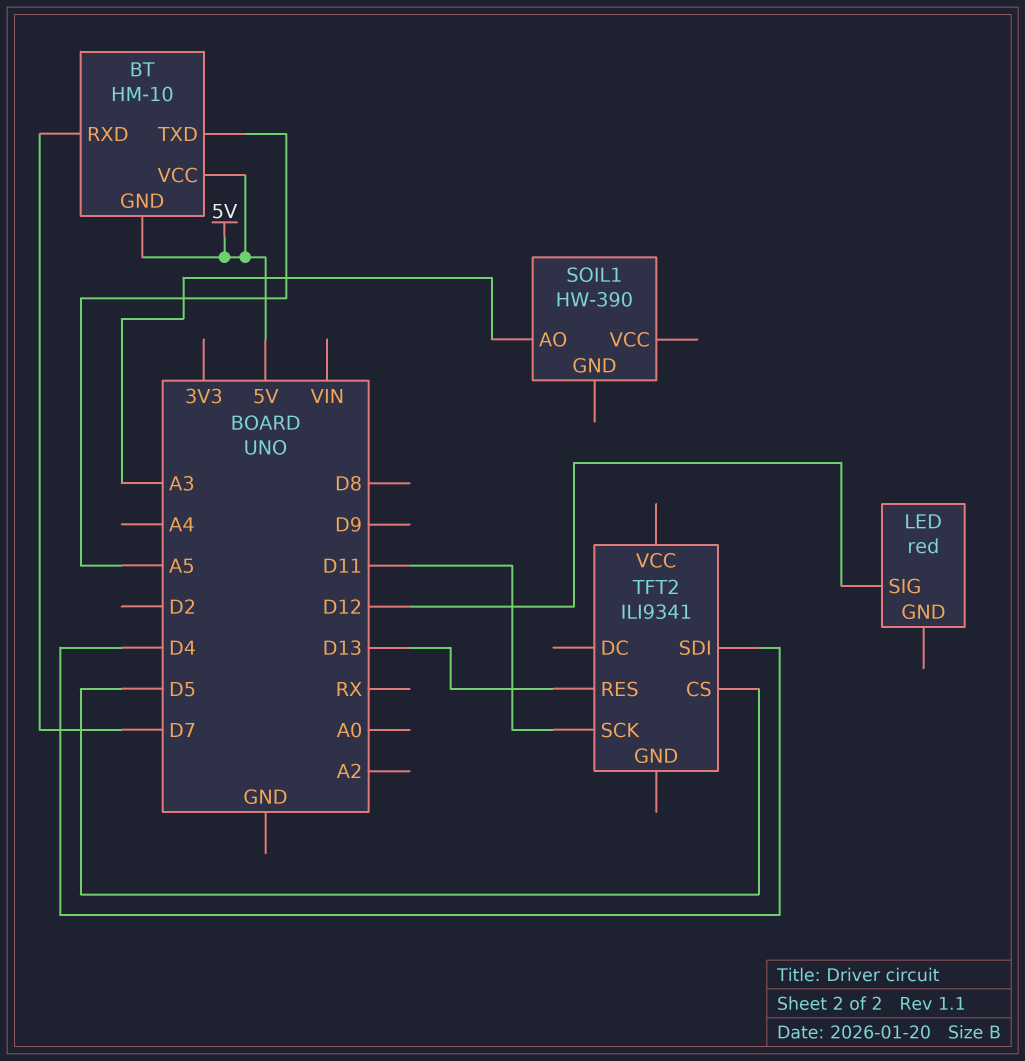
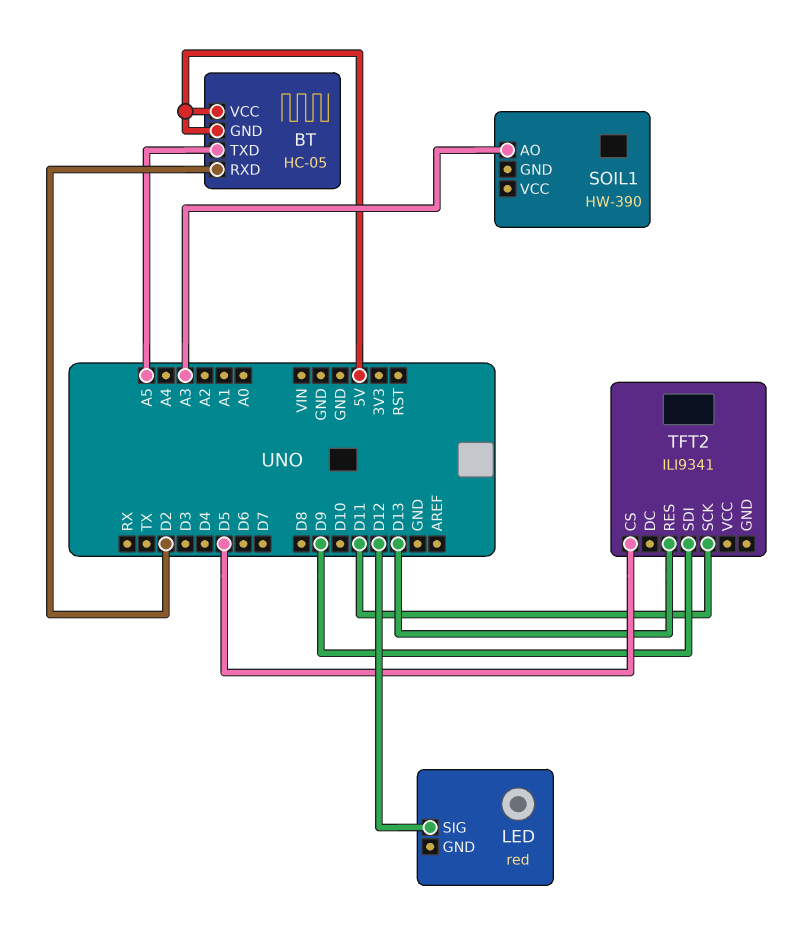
BT: HM-10 -> HC-05
BT pin RXD: D7 -> D2
TFT2 pin SDI: D4 -> D9

